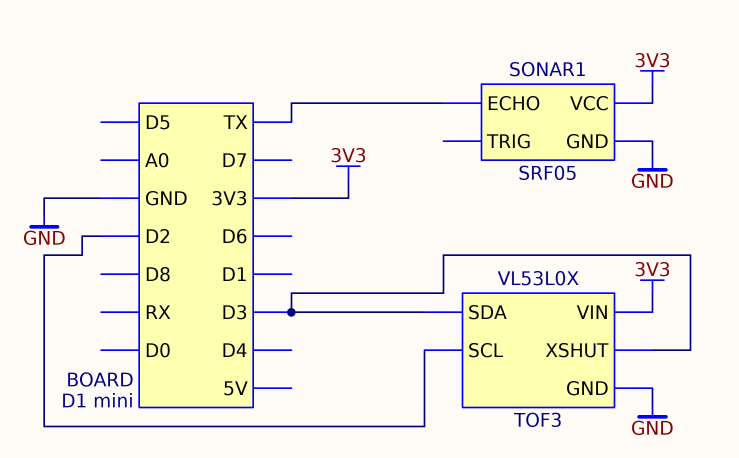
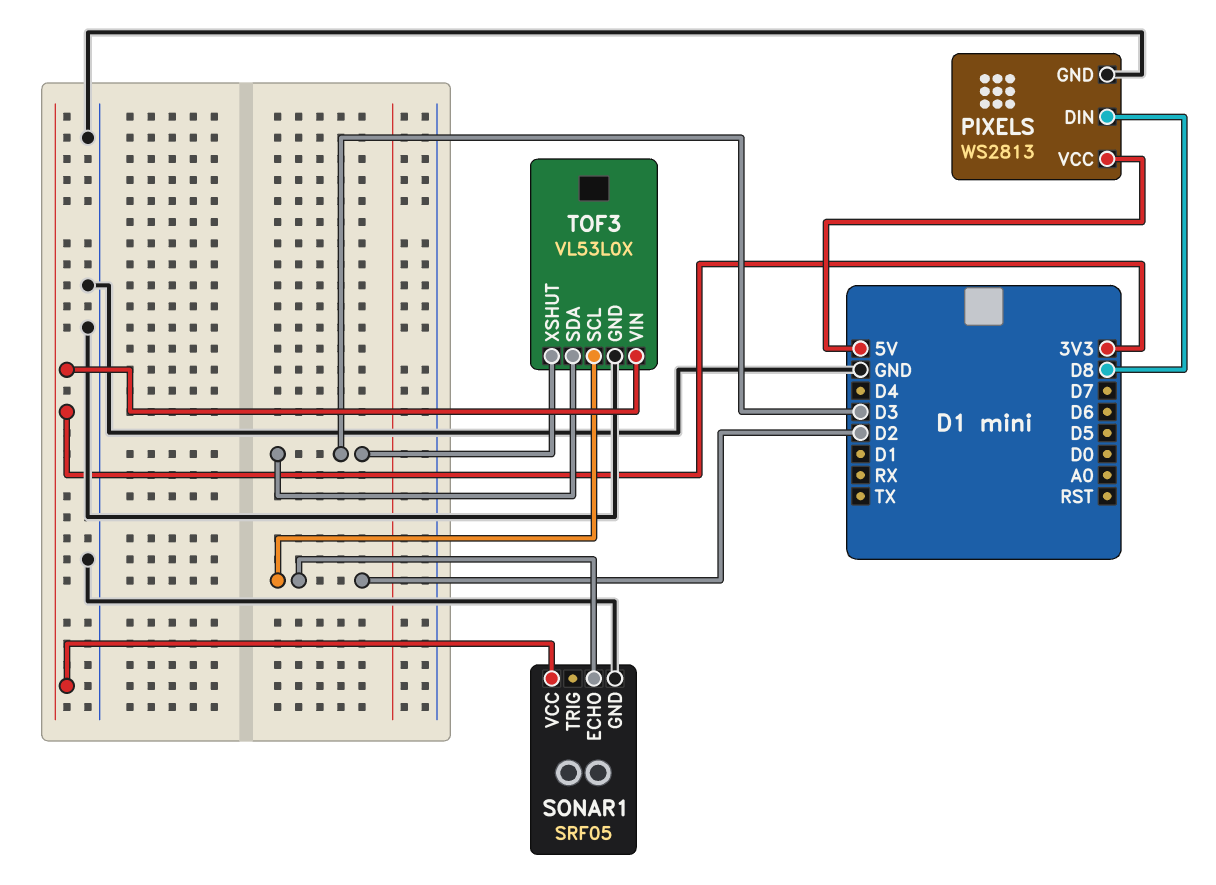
PIXELS: none -> WS2813
PIXELS pin DIN: none -> D8
PIXELS pin GND: none -> GND
PIXELS pin VCC: none -> 5V
SONAR1 pin ECHO: TX -> D2

